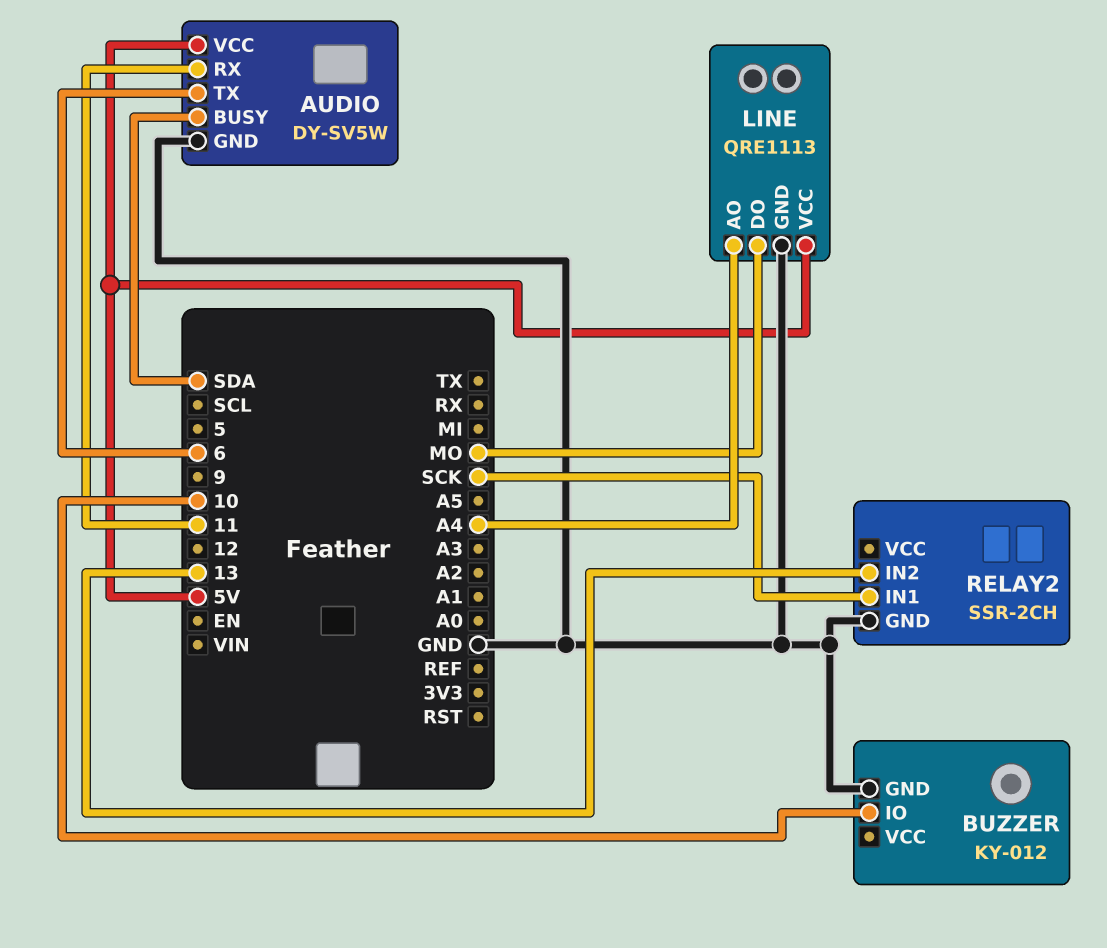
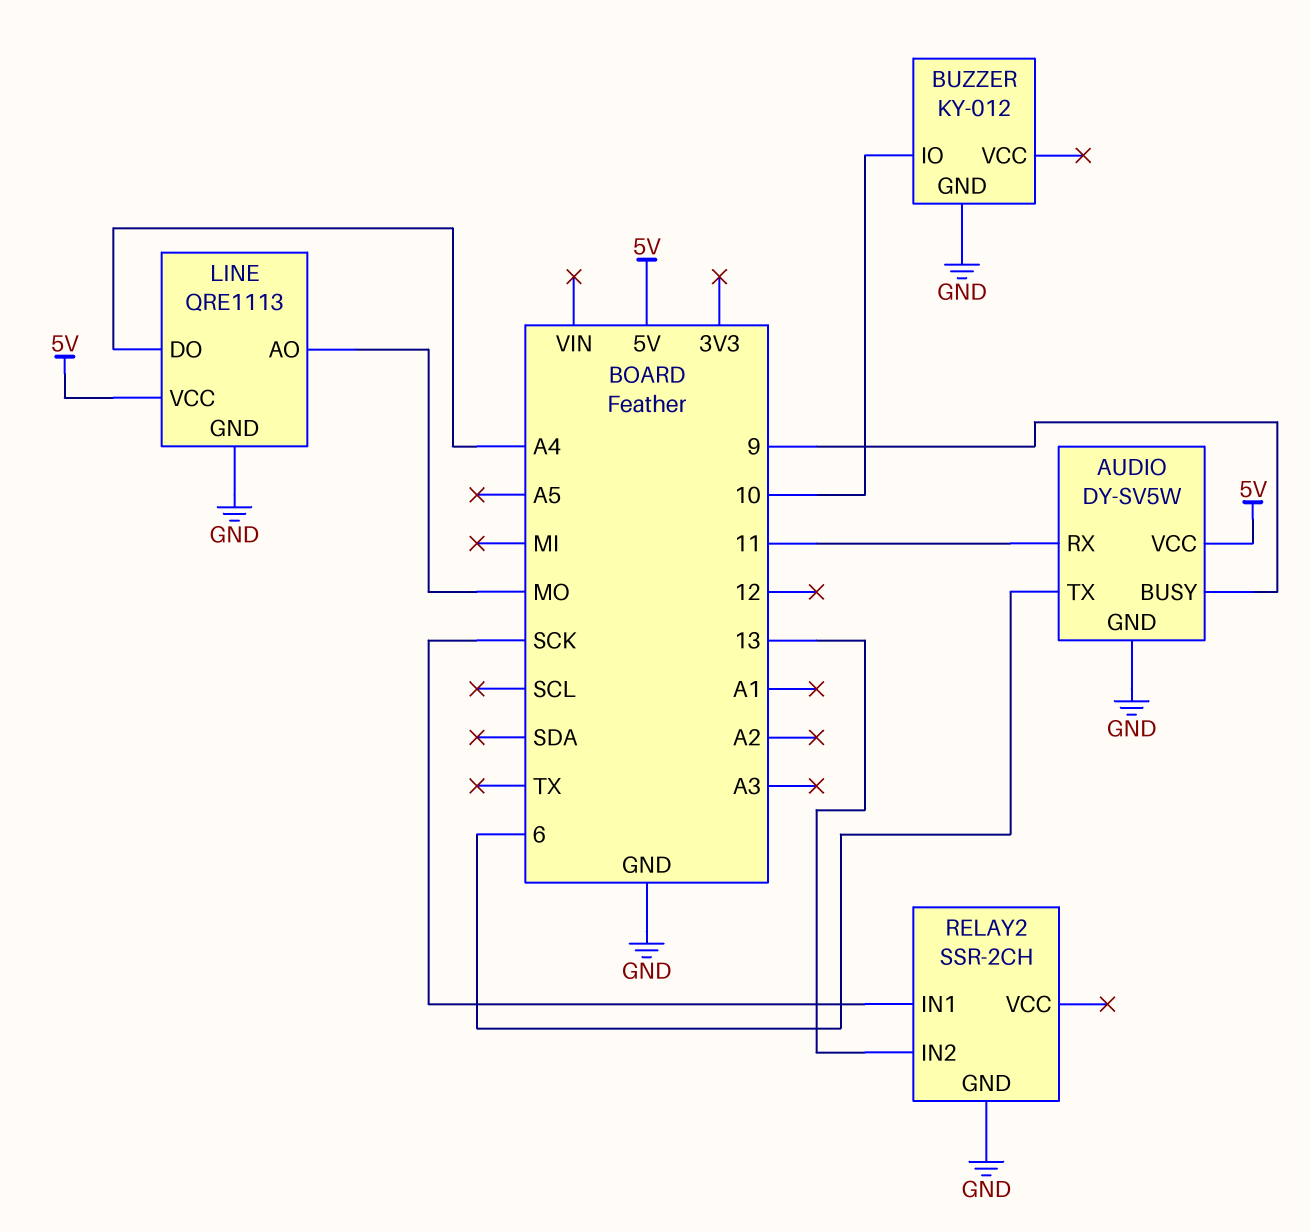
AUDIO pin BUSY: SDA -> 9
LINE pin AO: A4 -> MO
LINE pin DO: MO -> A4

